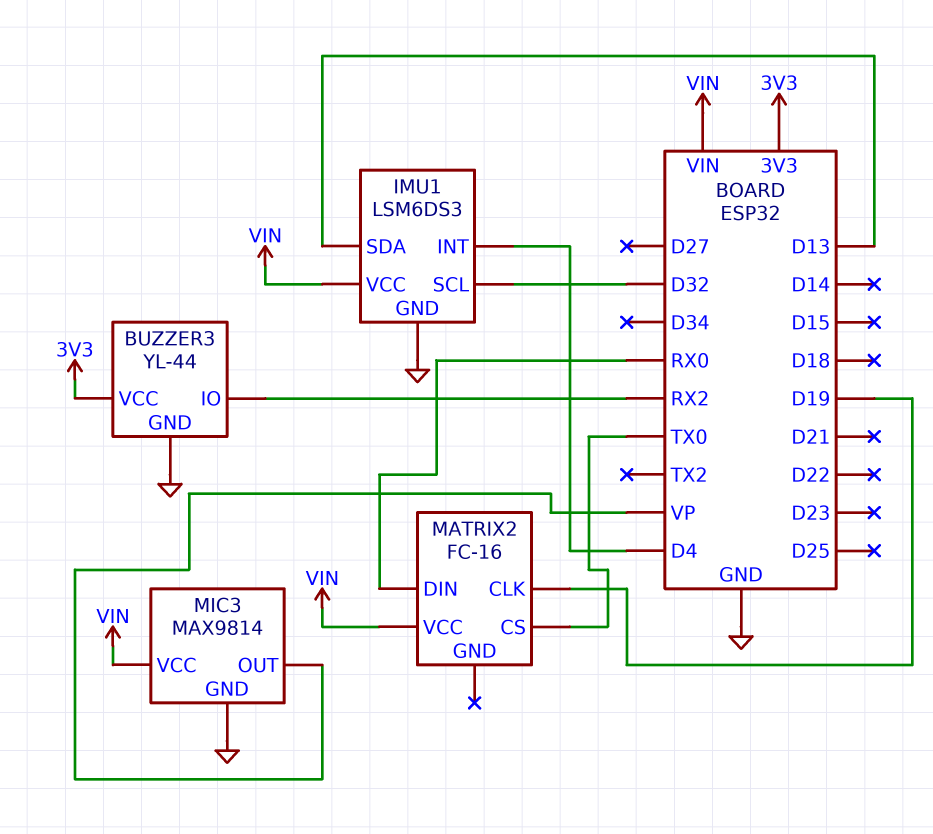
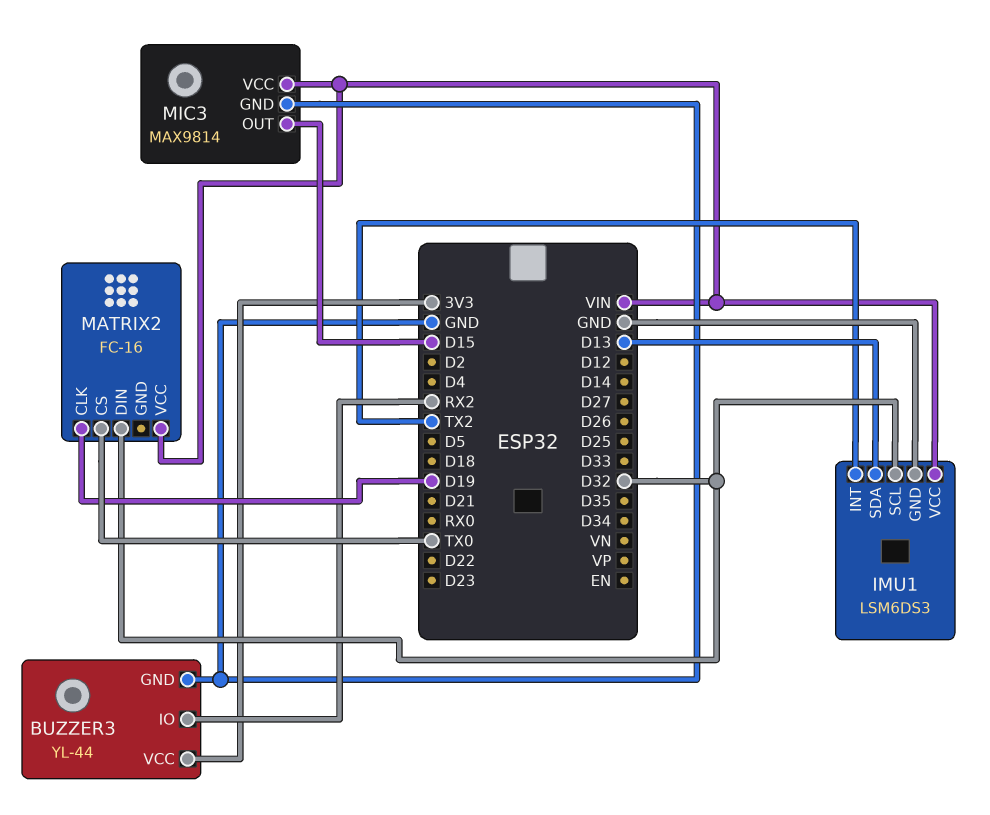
IMU1 pin INT: D4 -> TX2
MATRIX2 pin DIN: RX0 -> D32
MIC3 pin OUT: VP -> D15

